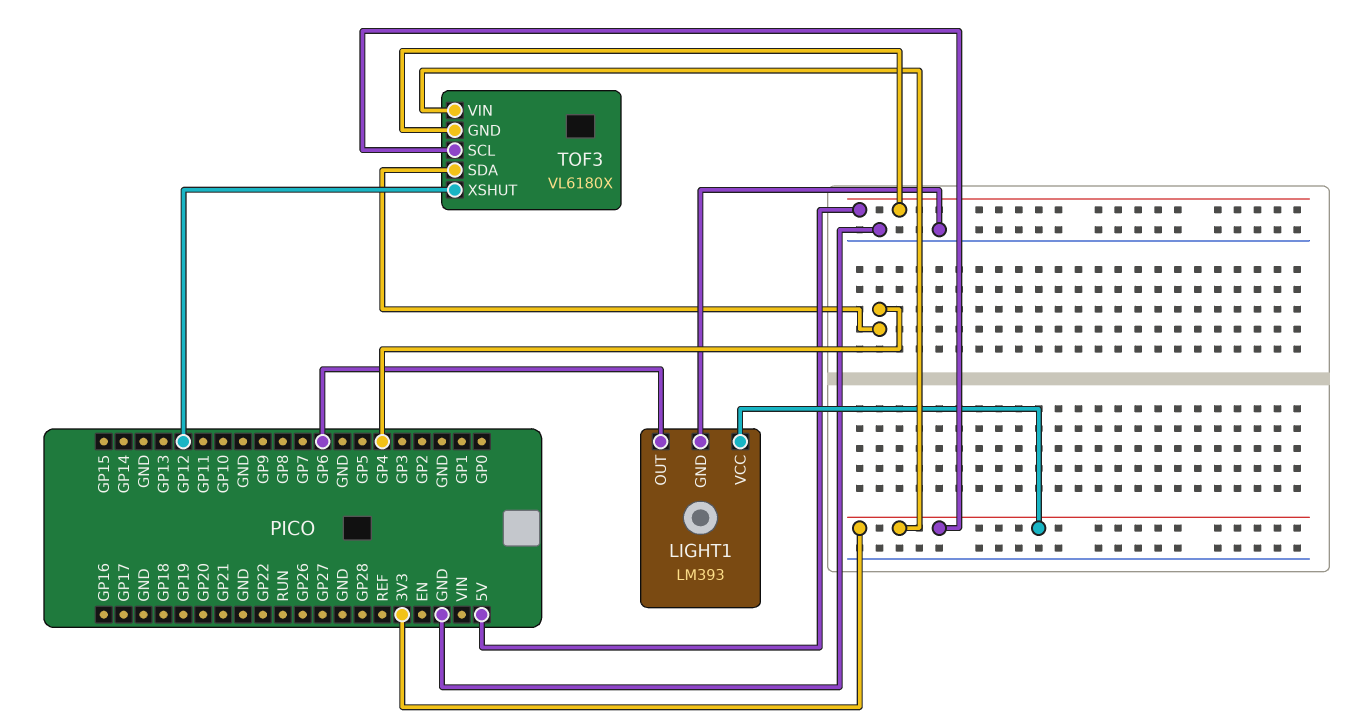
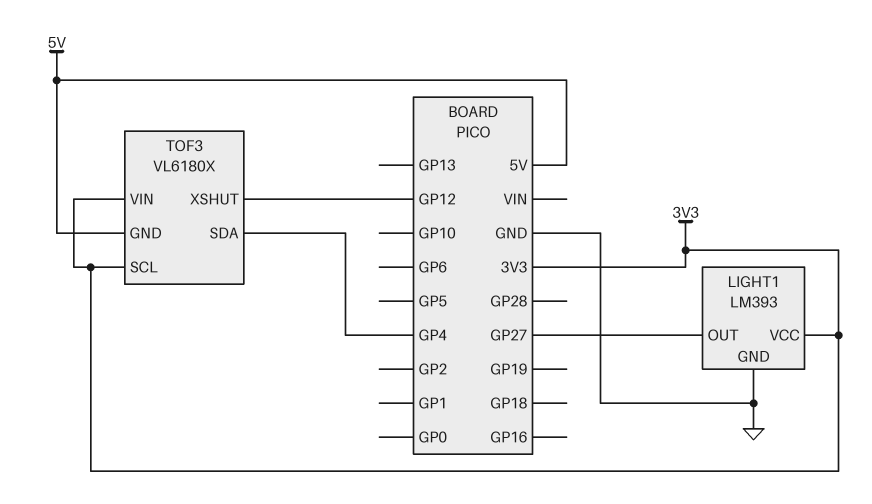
LIGHT1 pin OUT: GP6 -> GP27

